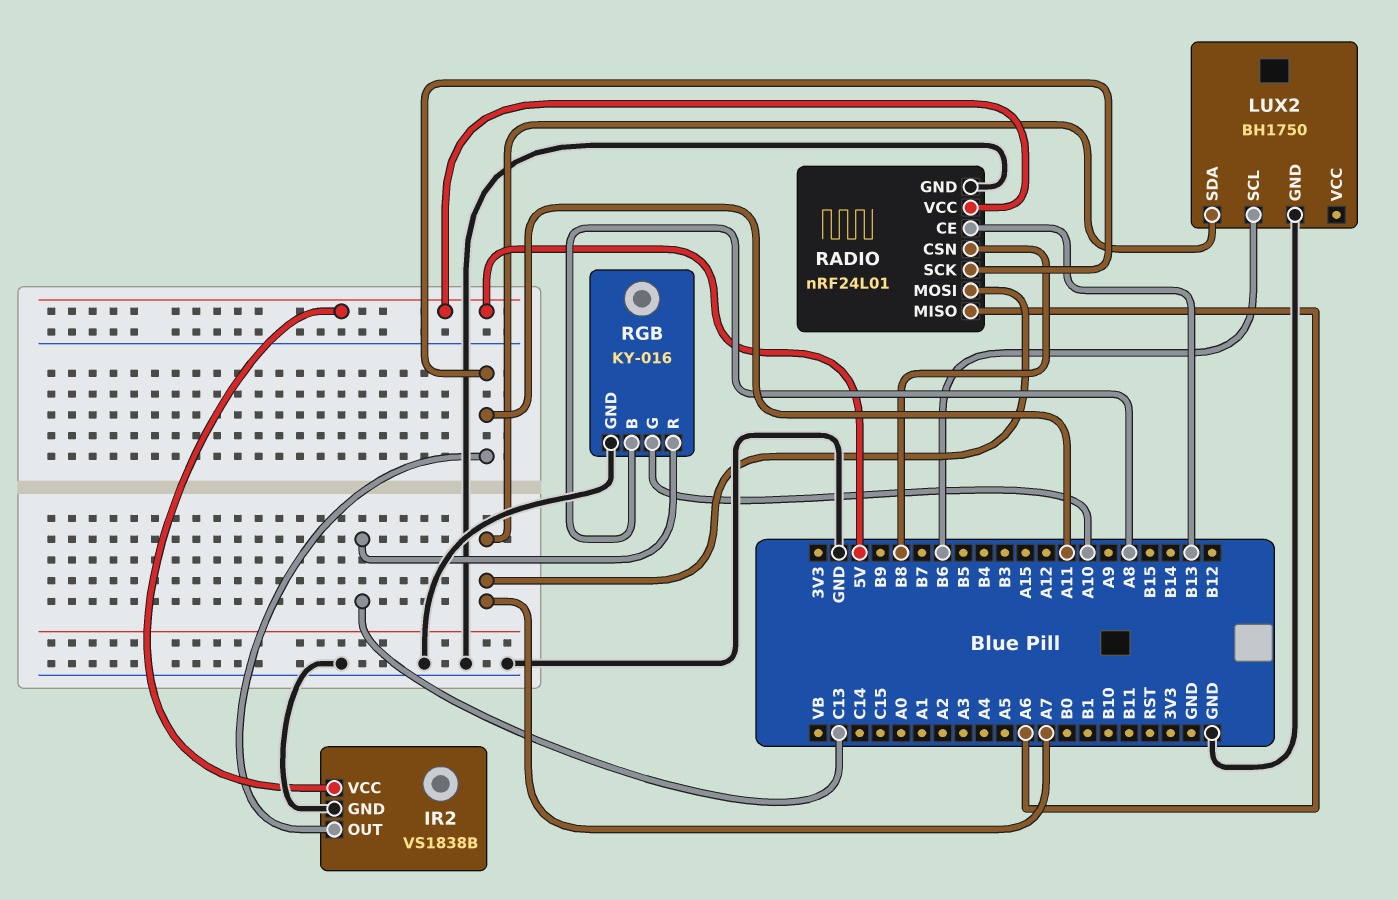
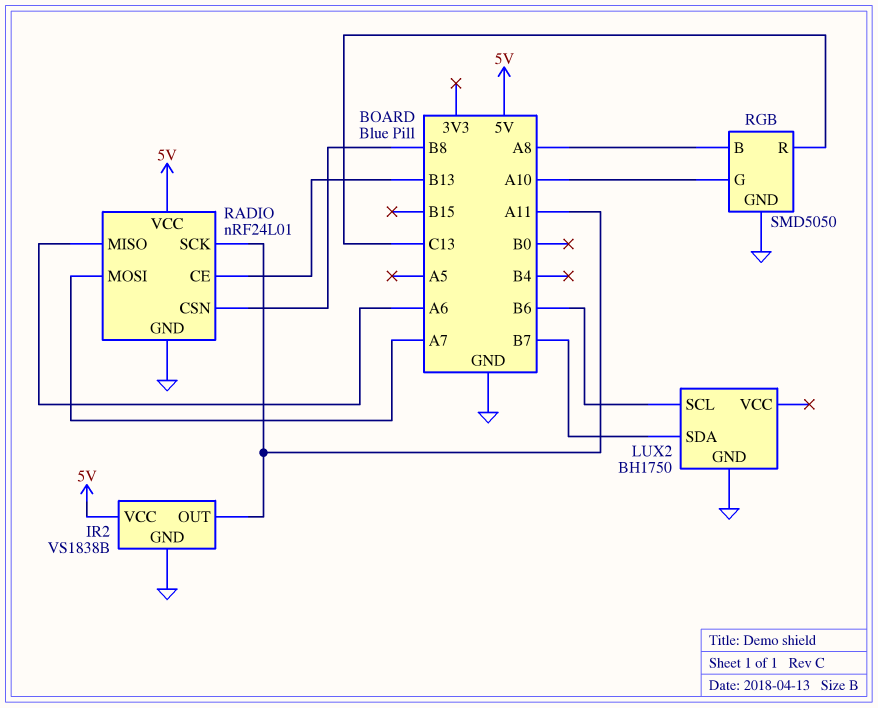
LUX2 pin SDA: A7 -> B7
RGB: KY-016 -> SMD5050

